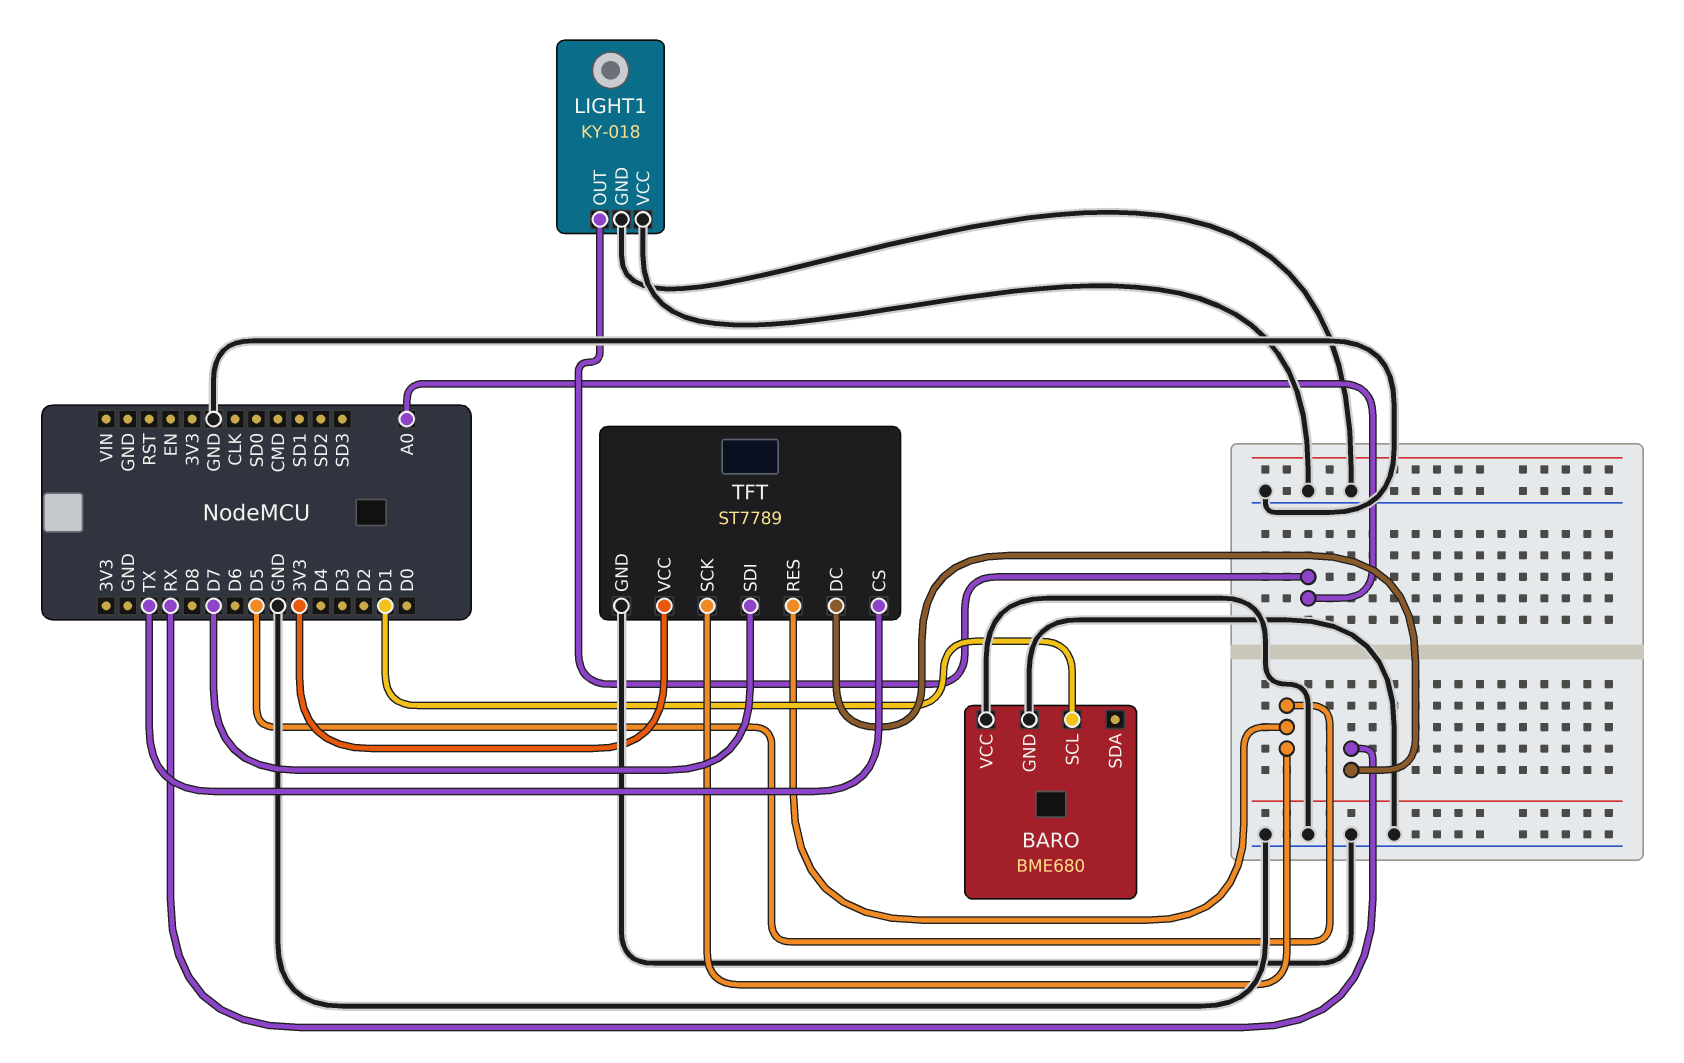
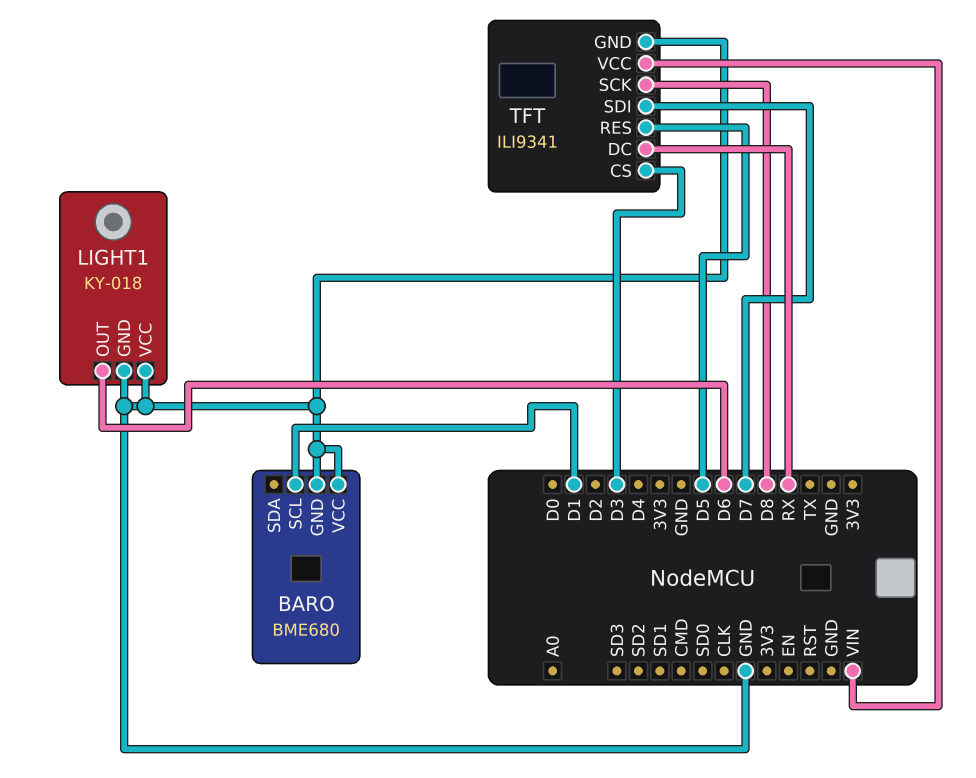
LIGHT1 pin OUT: A0 -> D6
TFT: ST7789 -> ILI9341
TFT pin CS: TX -> D3
TFT pin SCK: D5 -> D8
TFT pin VCC: 3V3 -> VIN

